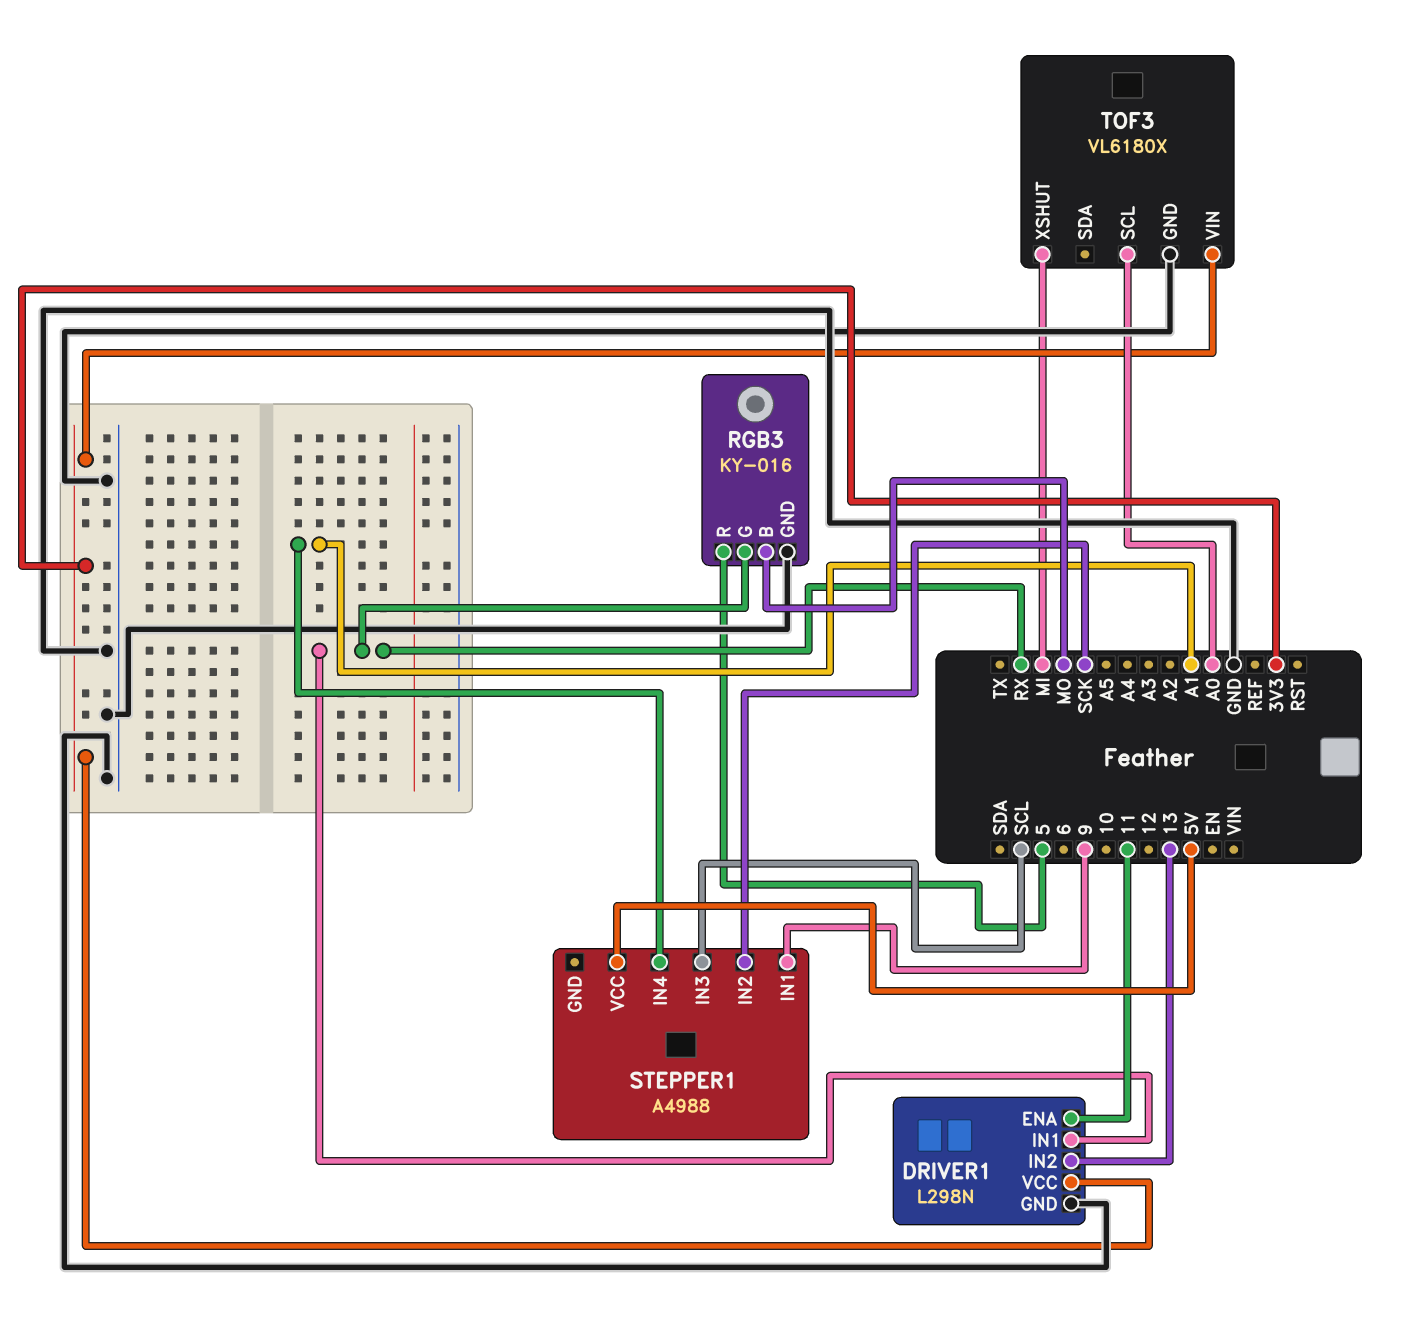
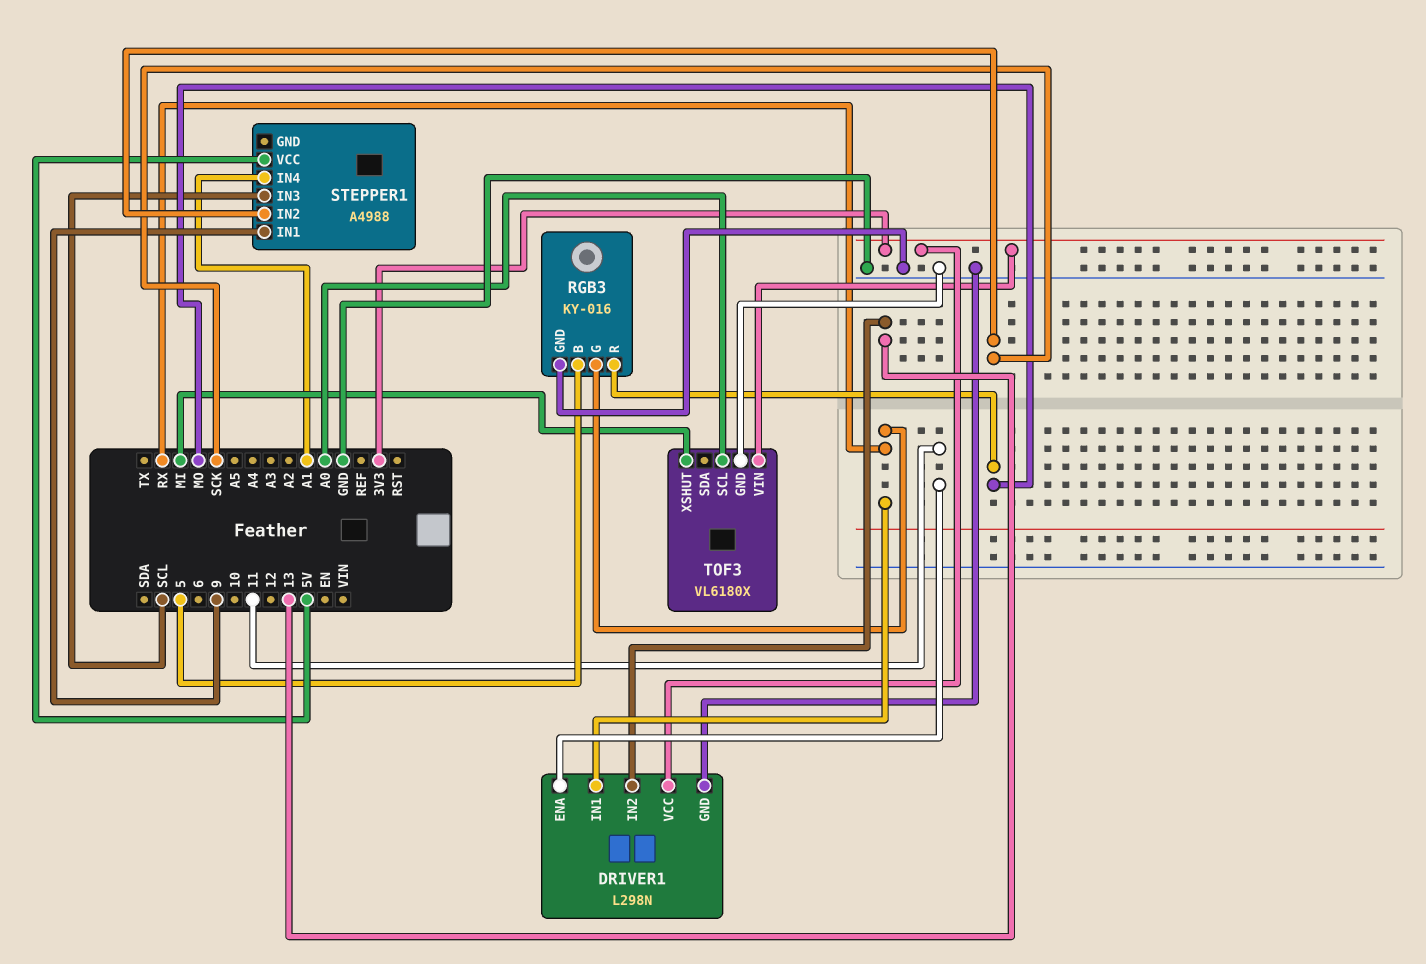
RGB3 pin B: MO -> 5
RGB3 pin R: 5 -> MO

